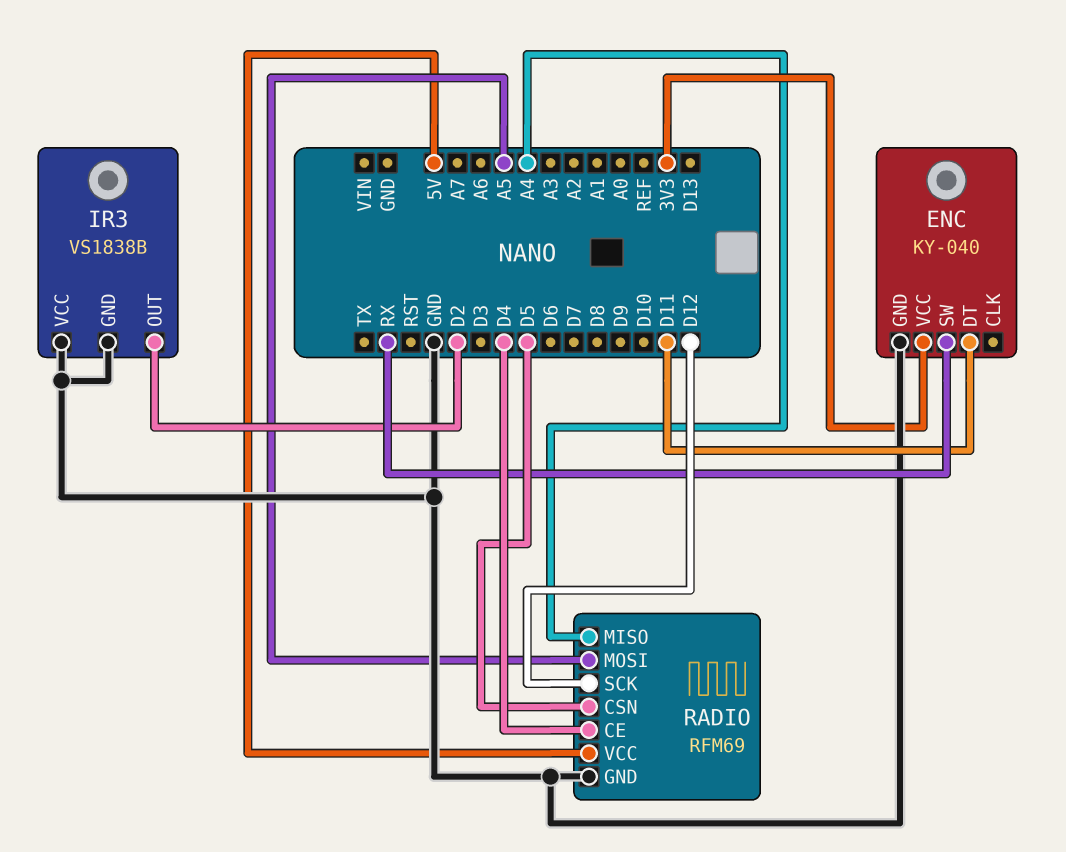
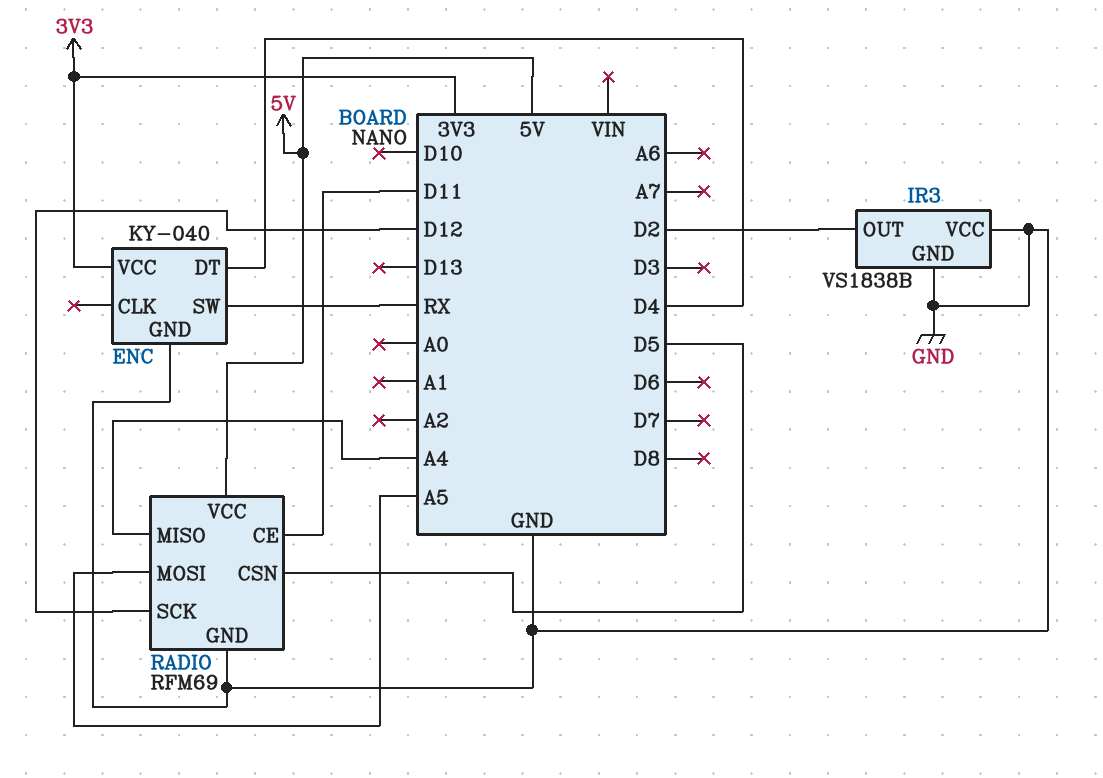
ENC pin DT: D11 -> D4
RADIO pin CE: D4 -> D11

